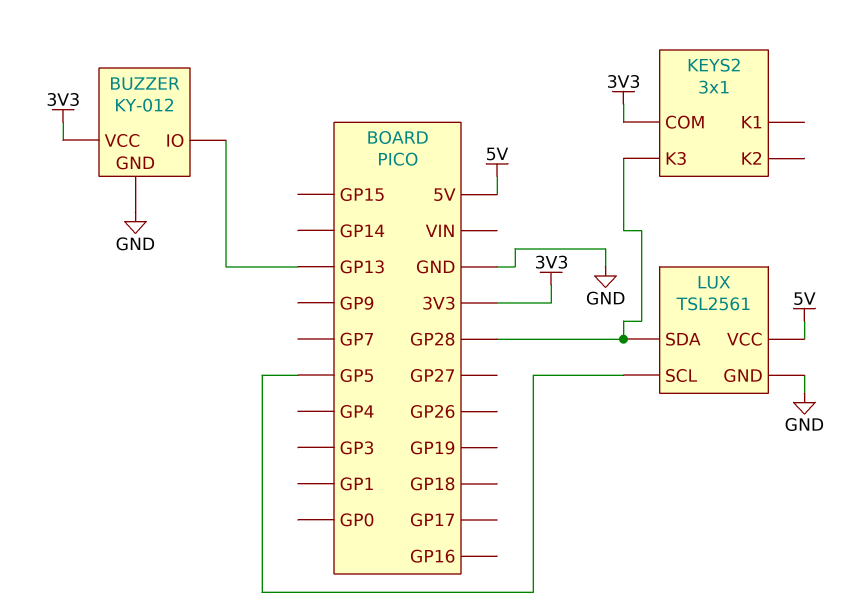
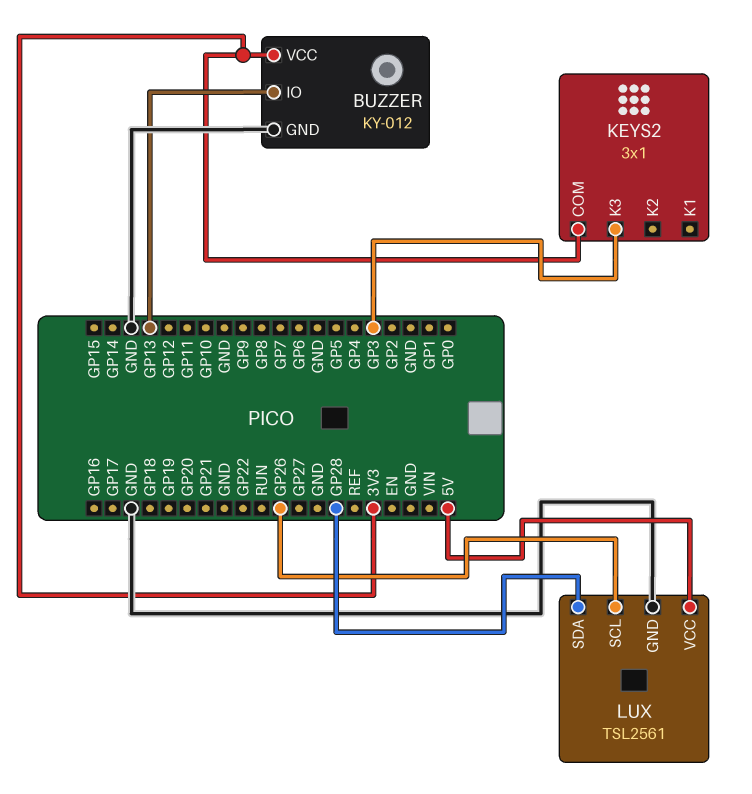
KEYS2 pin K3: GP28 -> GP3
LUX pin SCL: GP5 -> GP26

